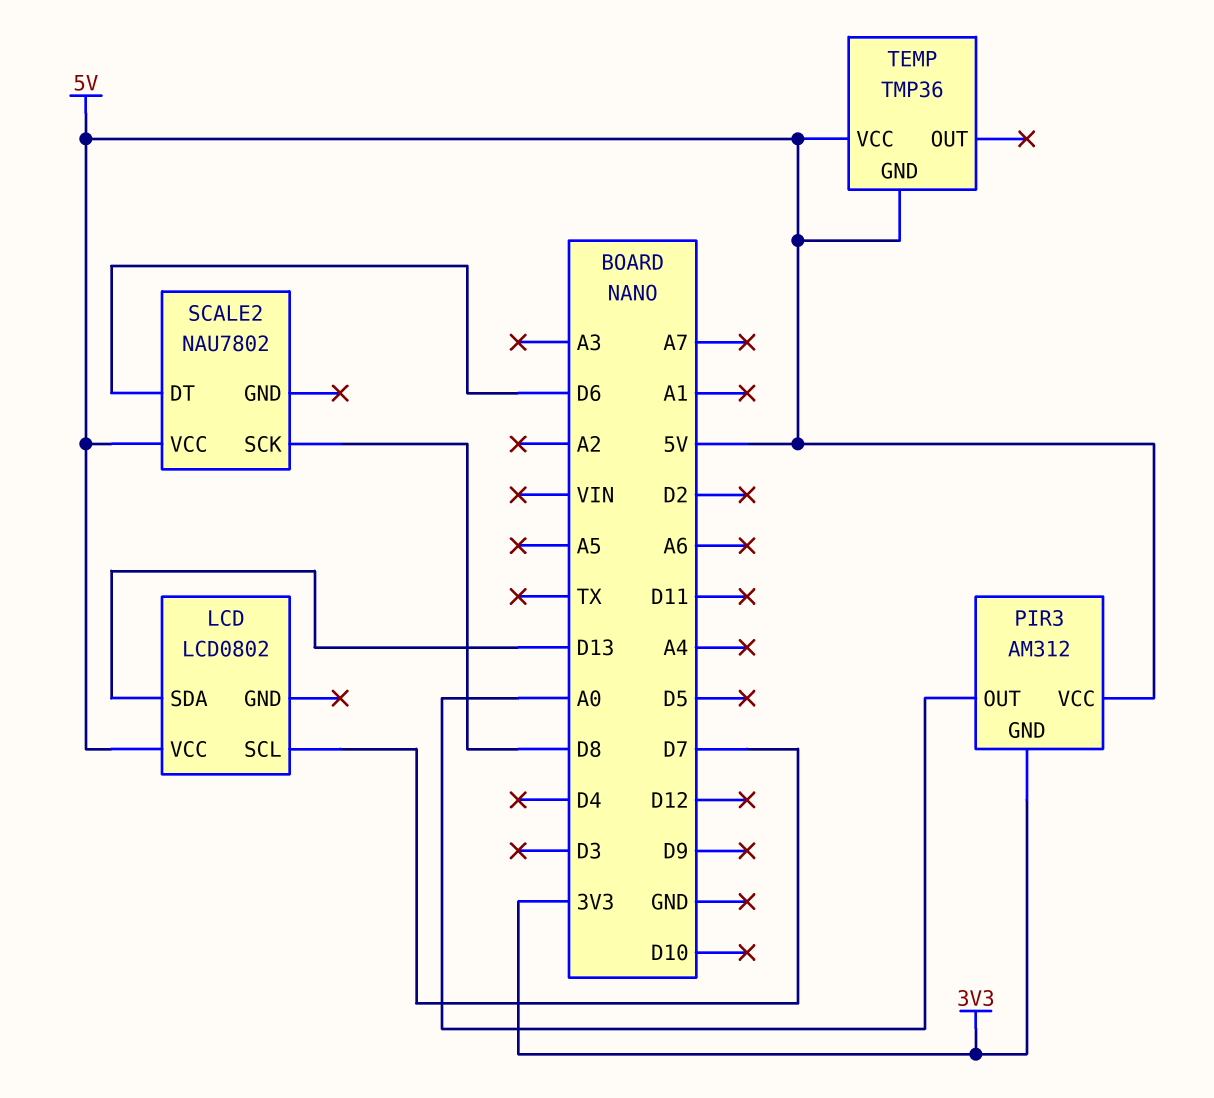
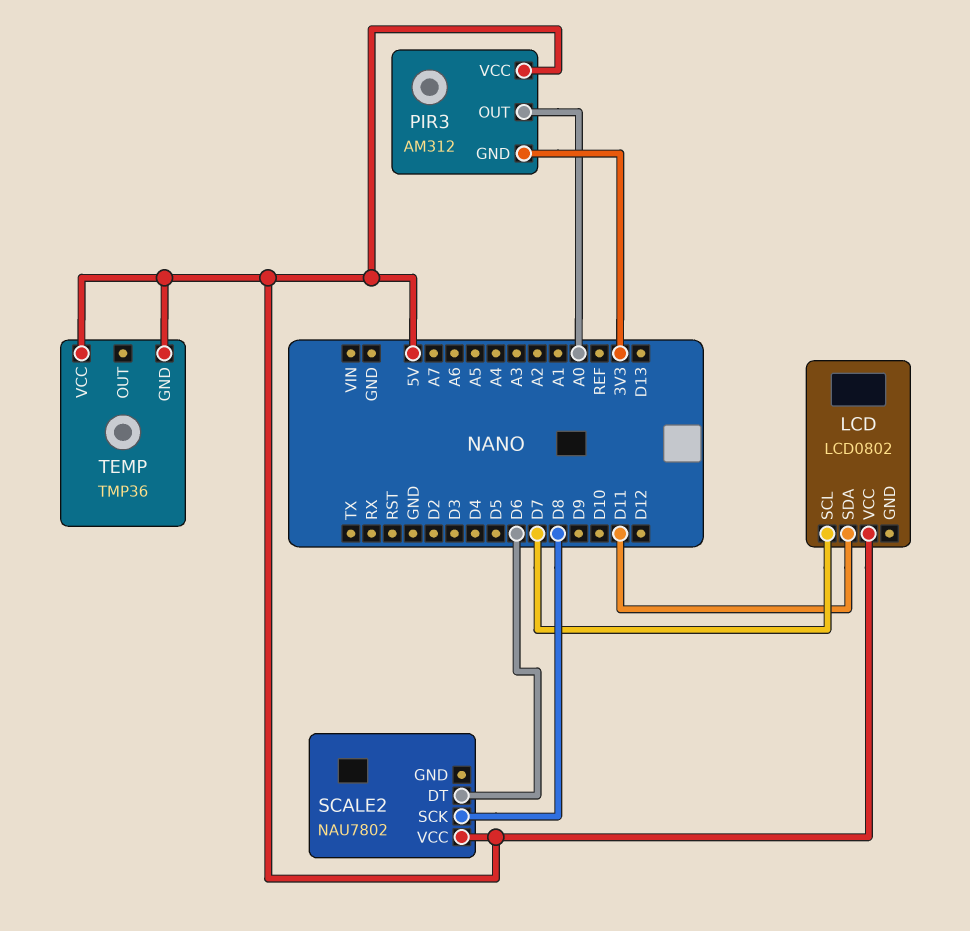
LCD pin SDA: D13 -> D11

